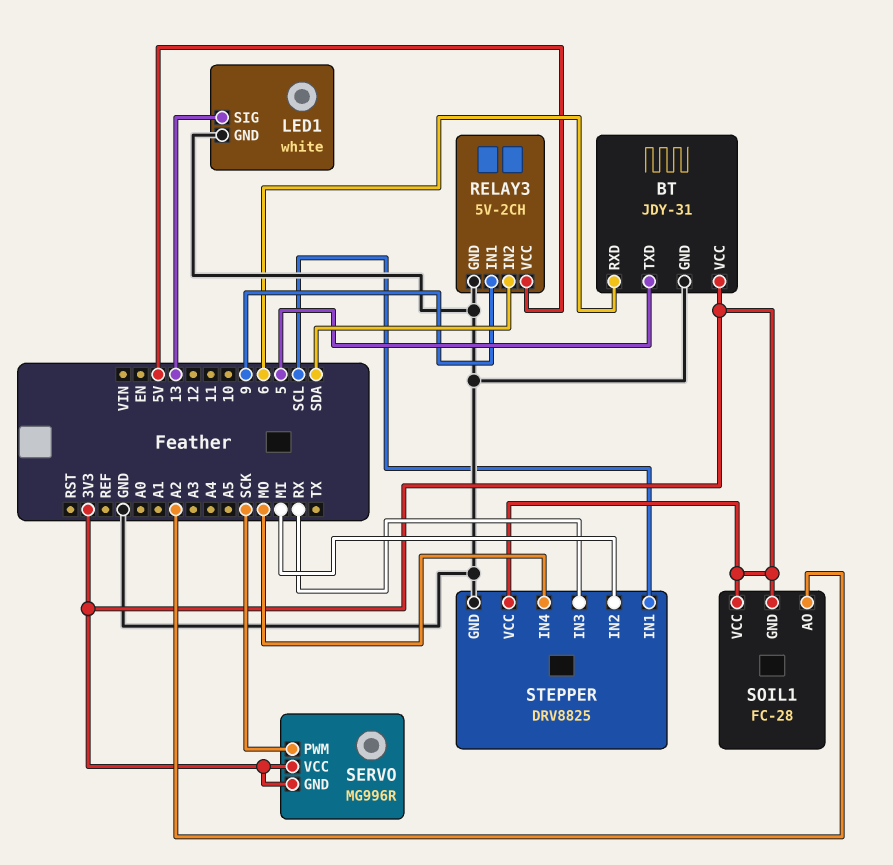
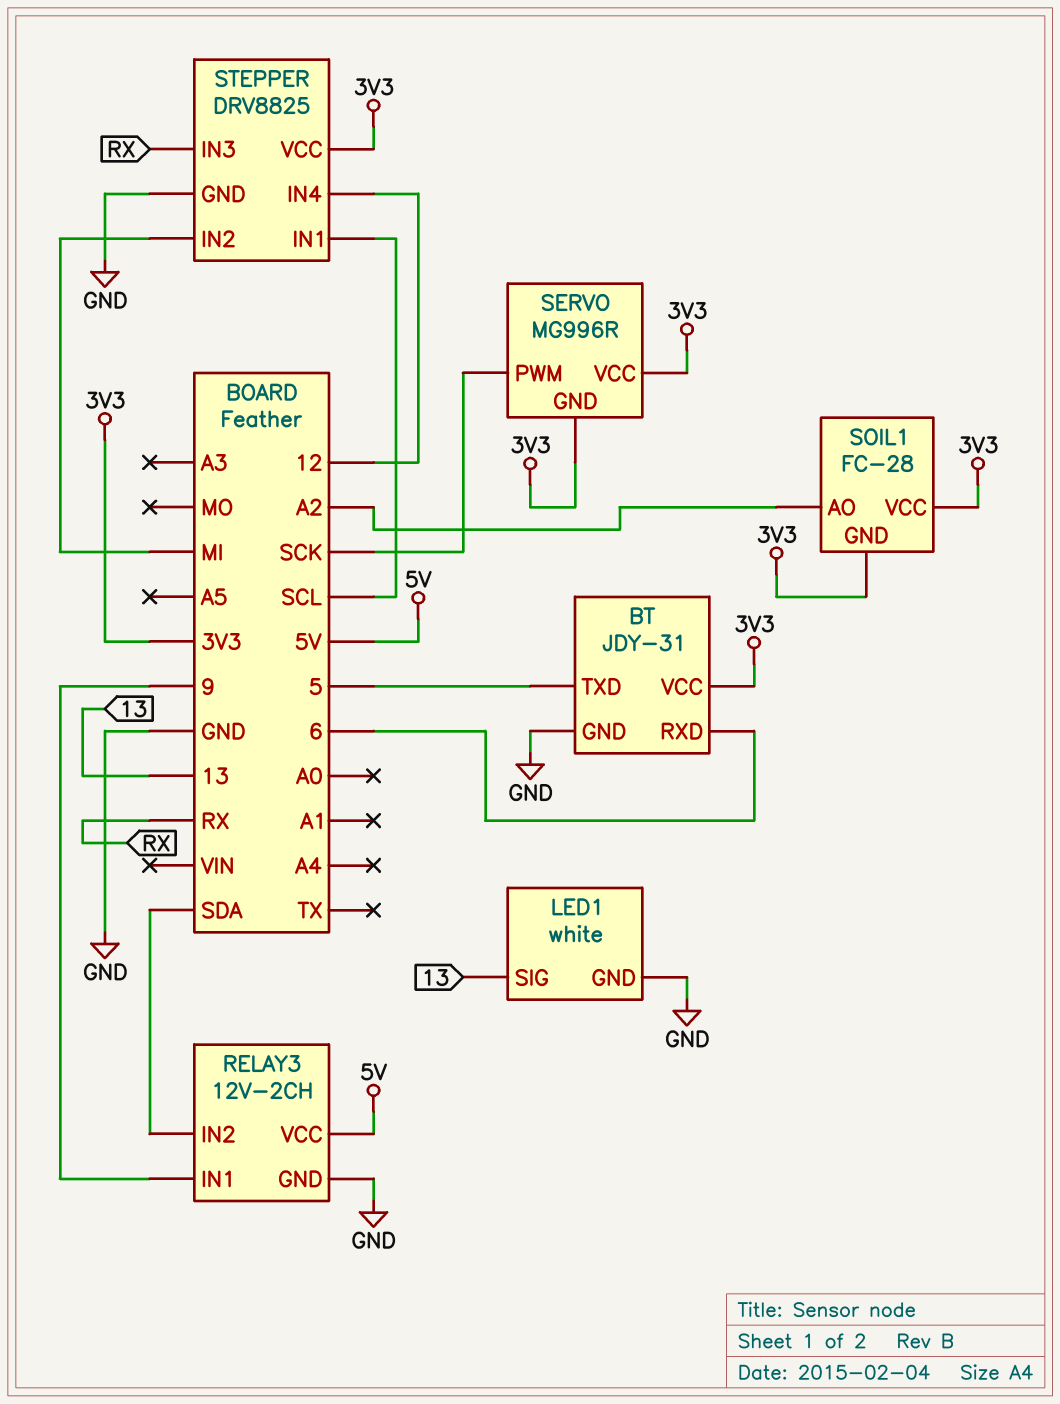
RELAY3: 5V-2CH -> 12V-2CH
STEPPER pin IN4: MO -> 12

